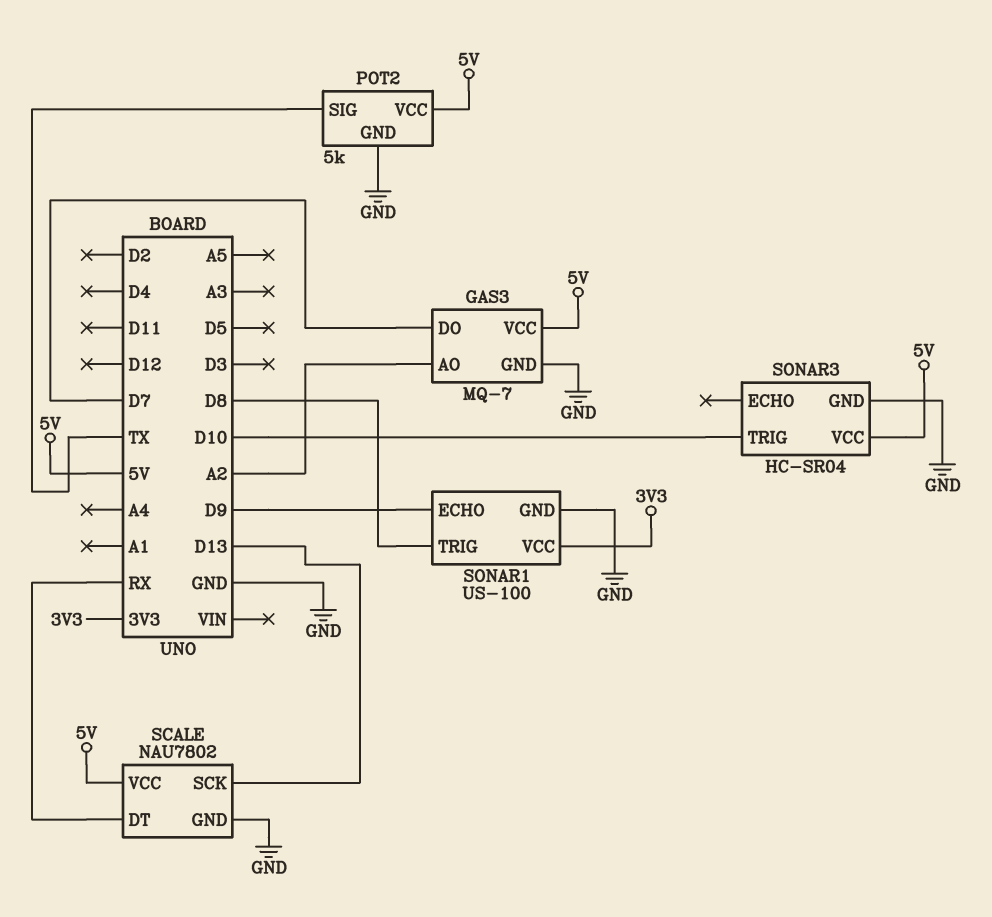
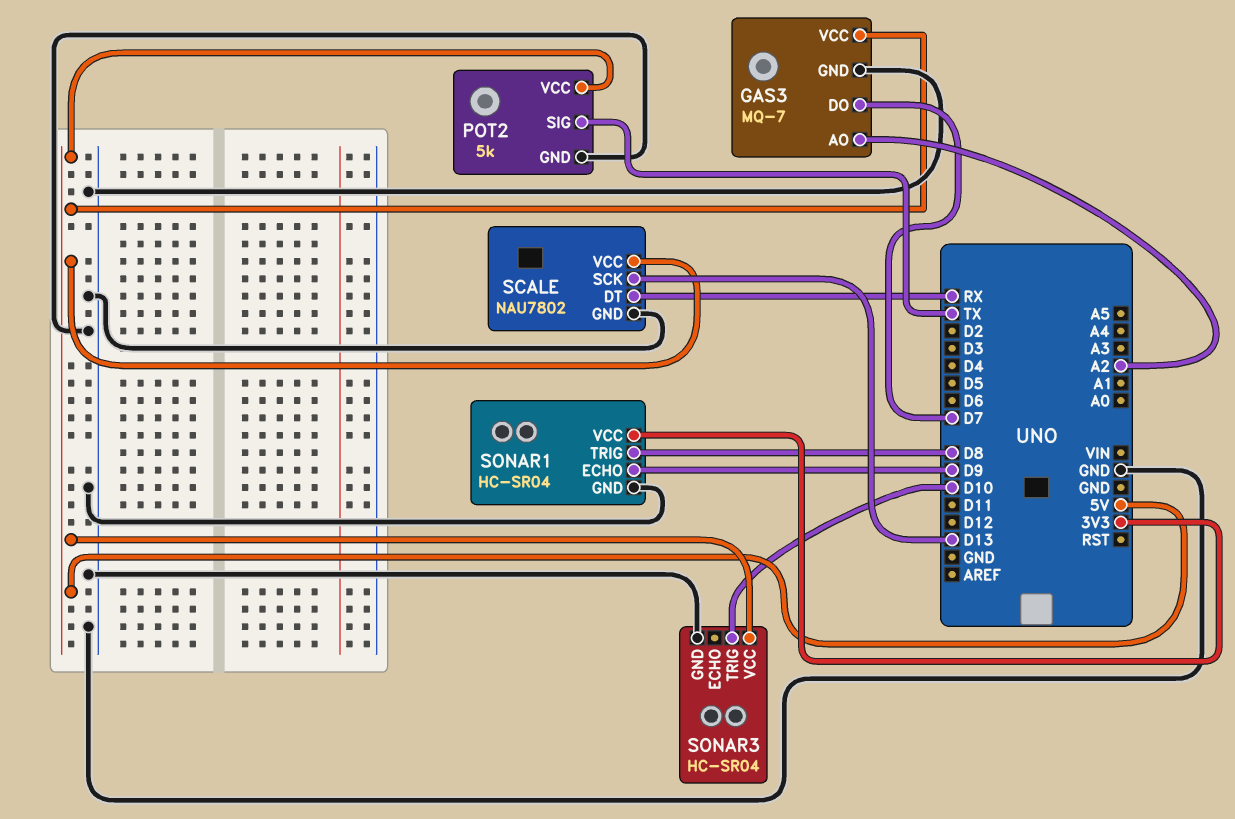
SONAR1: US-100 -> HC-SR04

